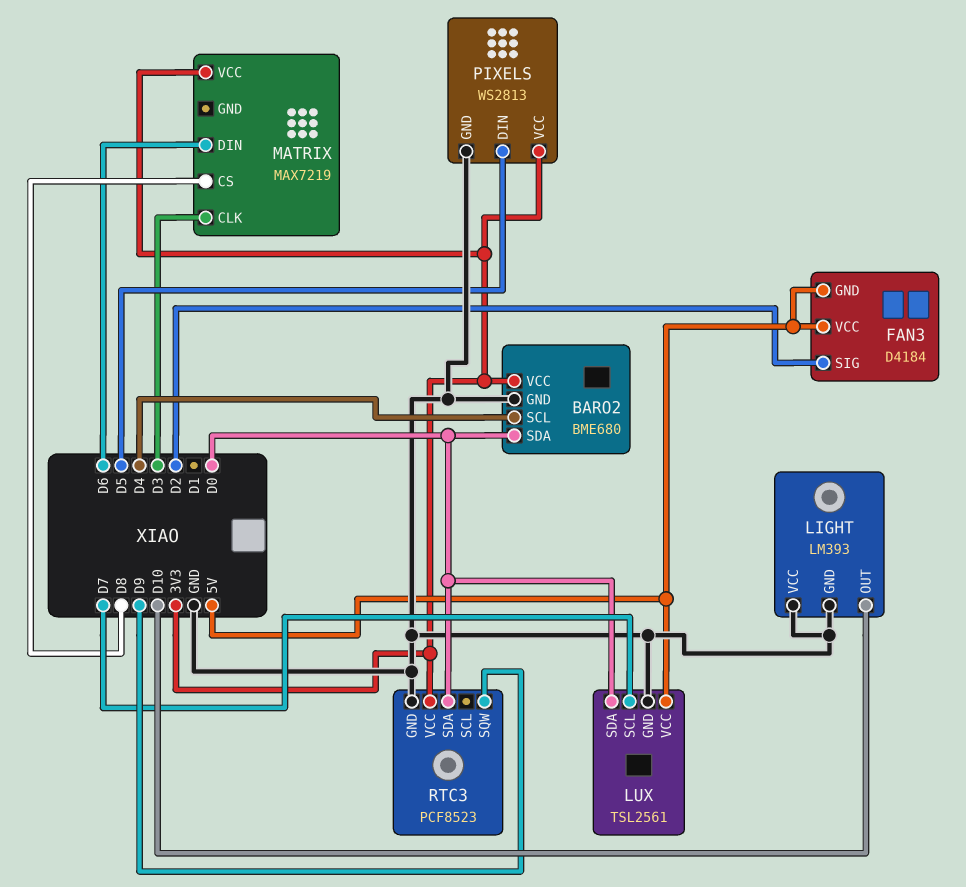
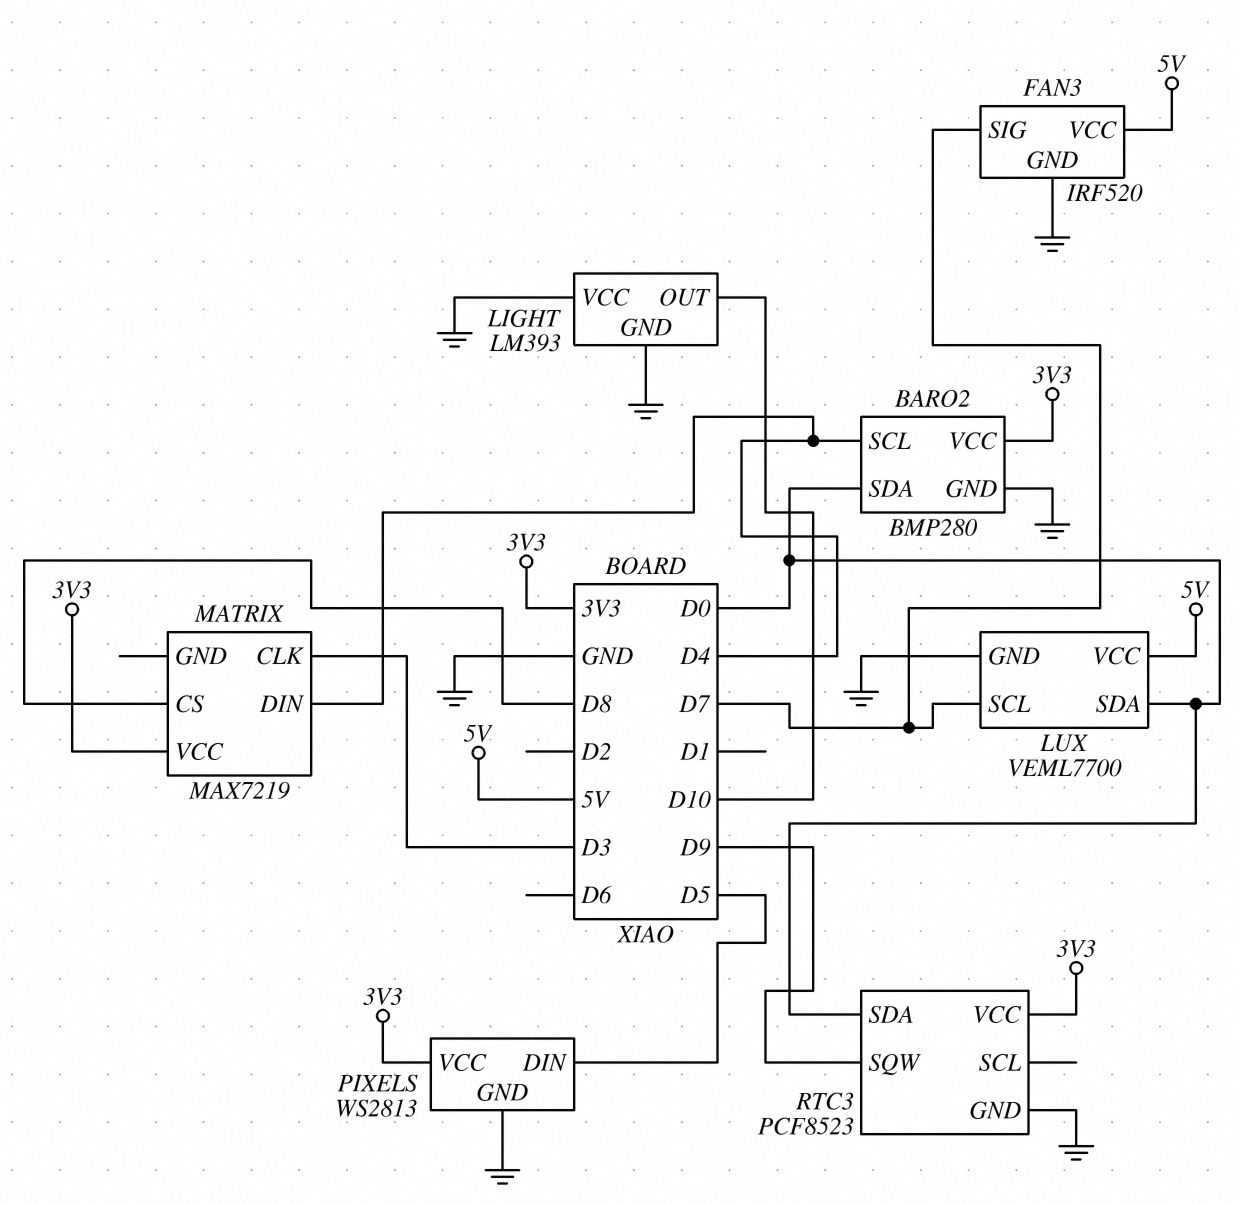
BARO2: BME680 -> BMP280
FAN3: D4184 -> IRF520
FAN3 pin GND: 5V -> GND
FAN3 pin SIG: D2 -> D7
LUX: TSL2561 -> VEML7700
MATRIX pin DIN: D6 -> D4

